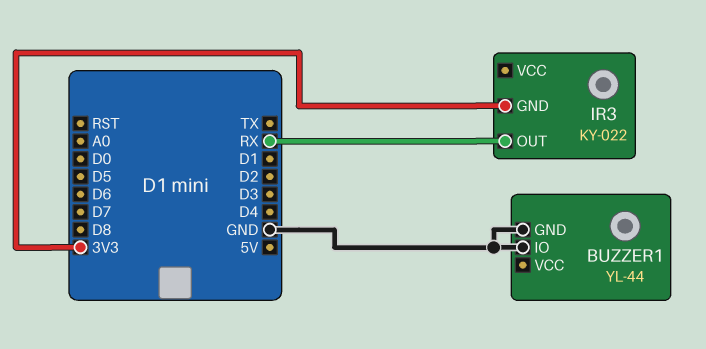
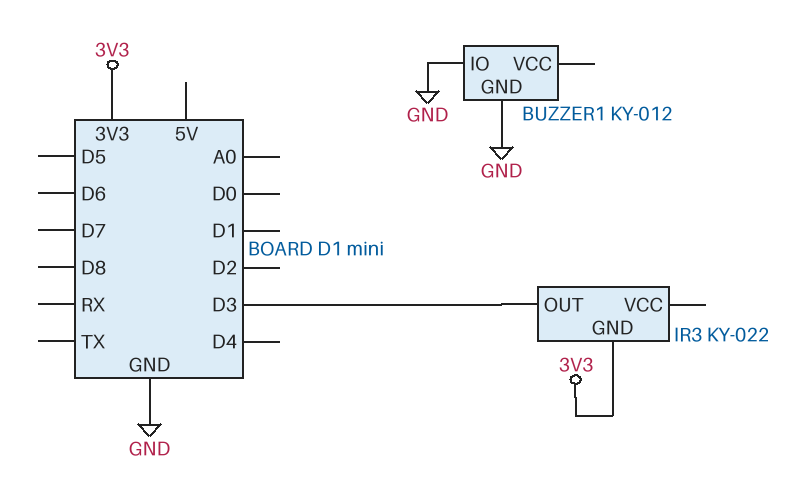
BUZZER1: YL-44 -> KY-012
IR3 pin OUT: RX -> D3

